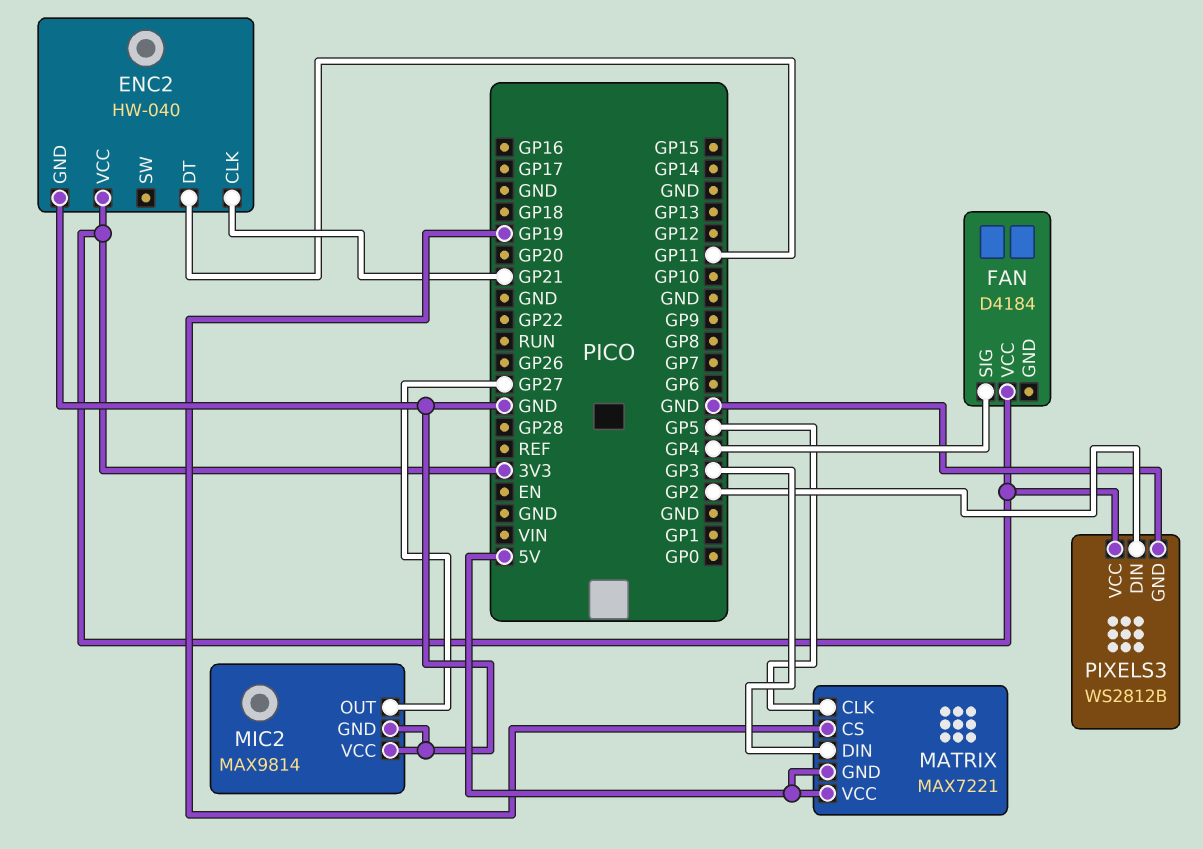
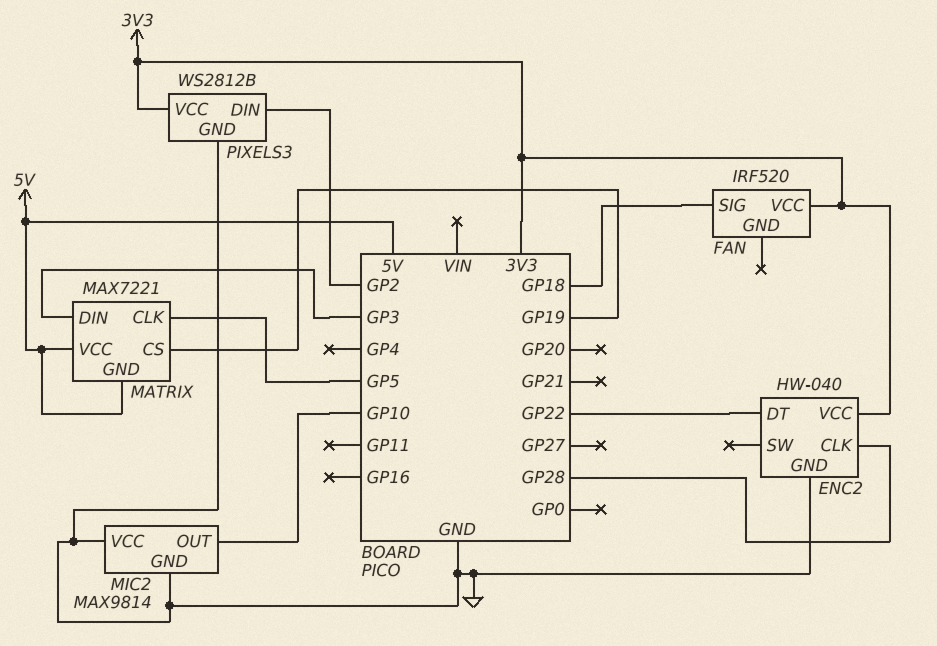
ENC2 pin CLK: GP21 -> GP28
ENC2 pin DT: GP11 -> GP22
FAN: D4184 -> IRF520
FAN pin SIG: GP4 -> GP18
MIC2 pin OUT: GP27 -> GP10

